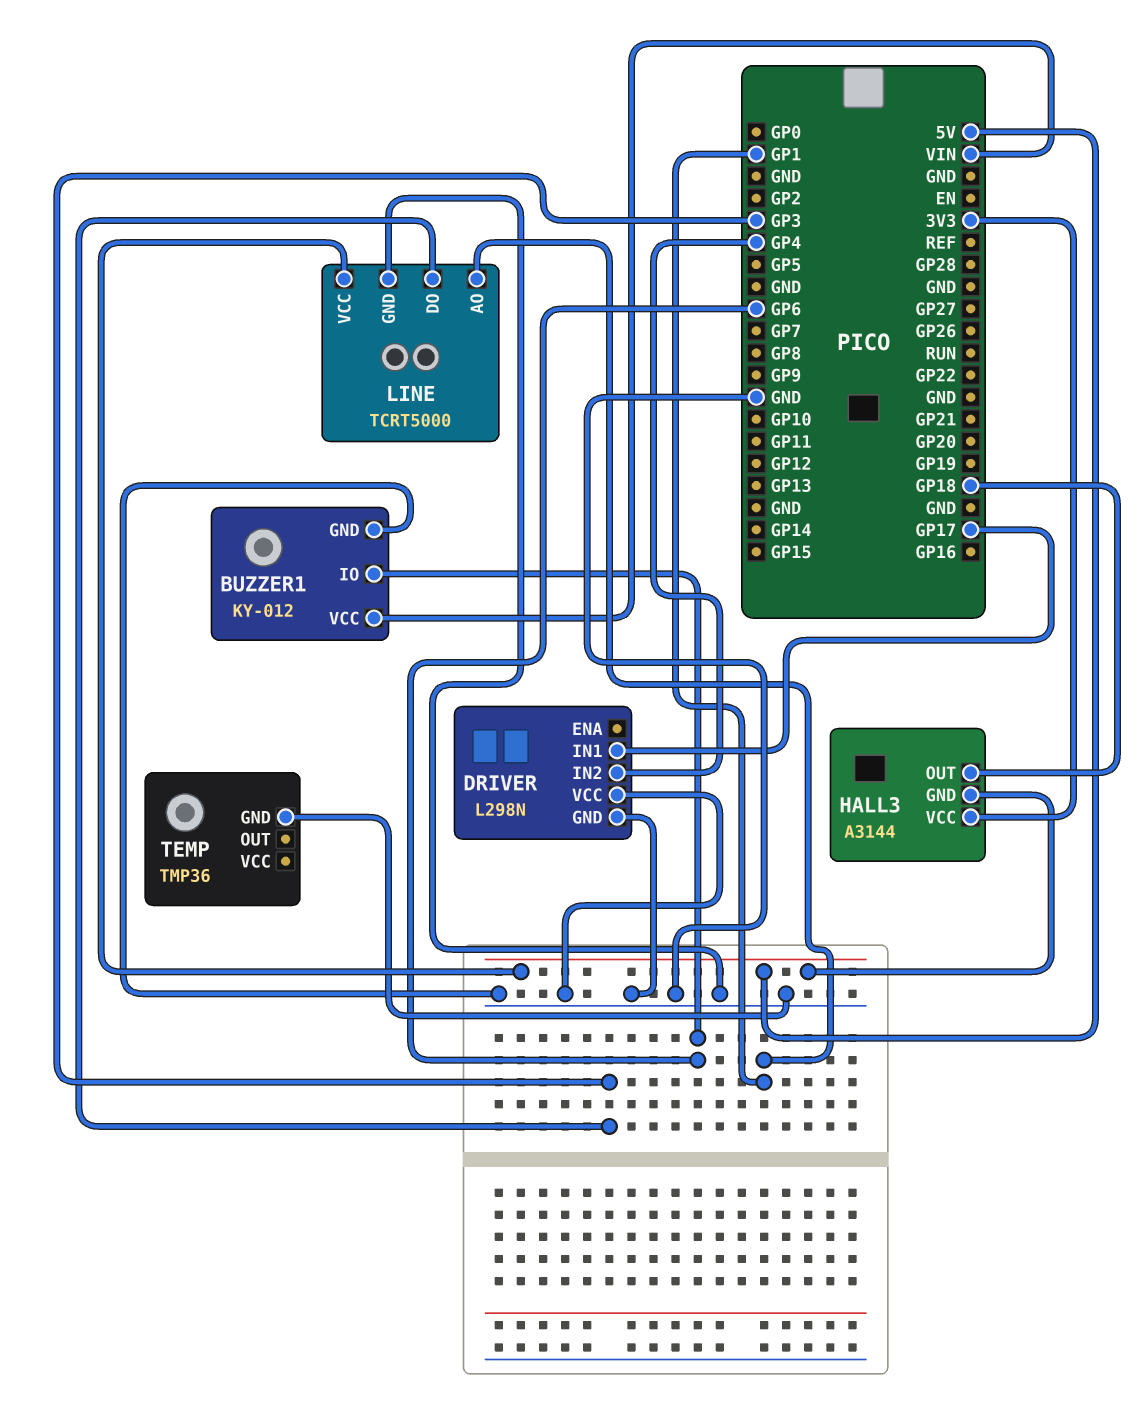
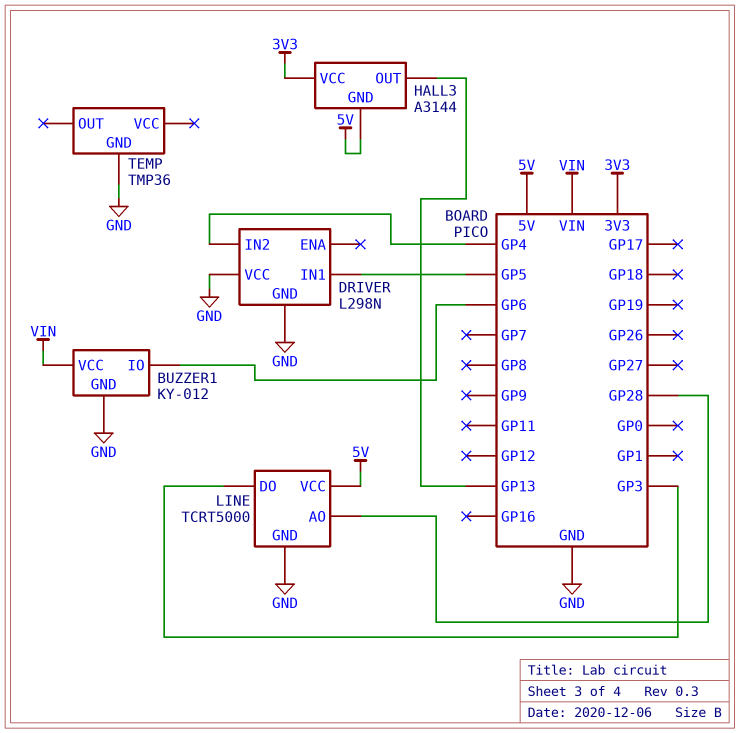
DRIVER pin IN1: GP17 -> GP5
HALL3 pin OUT: GP18 -> GP13
LINE pin AO: GP1 -> GP28

